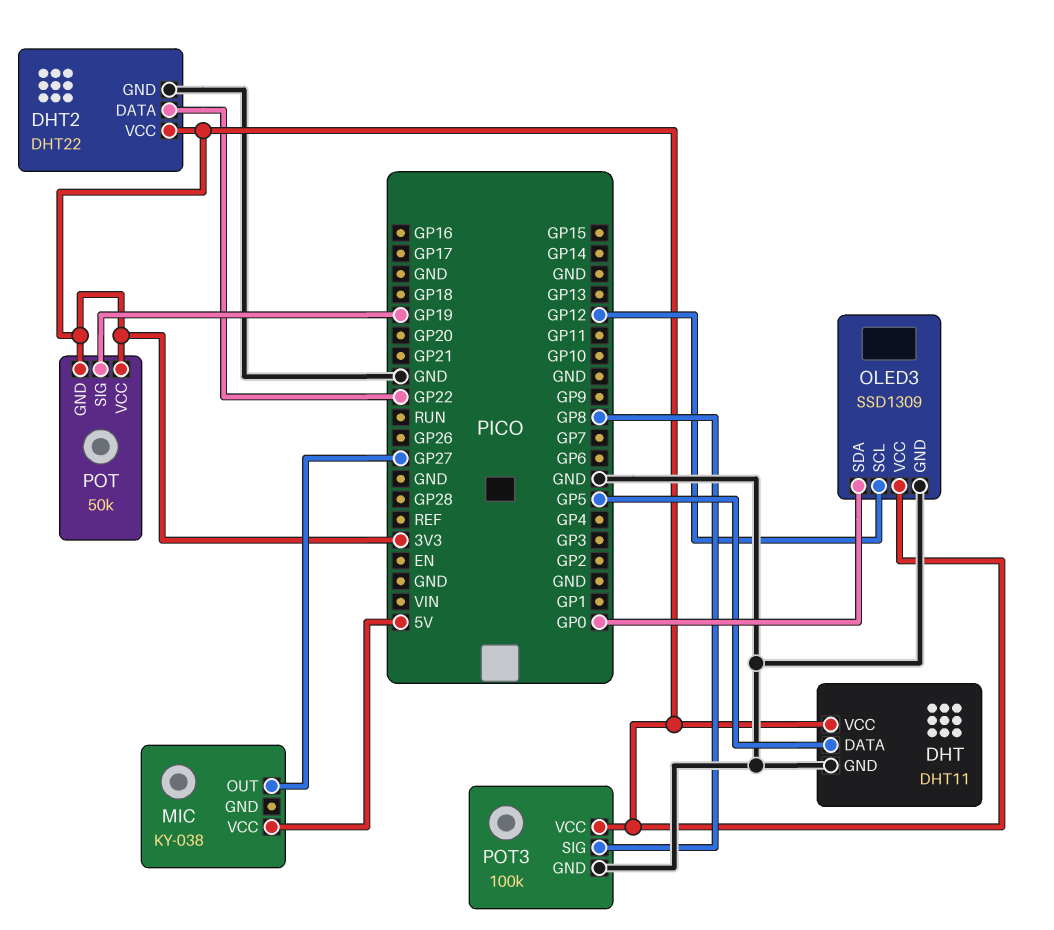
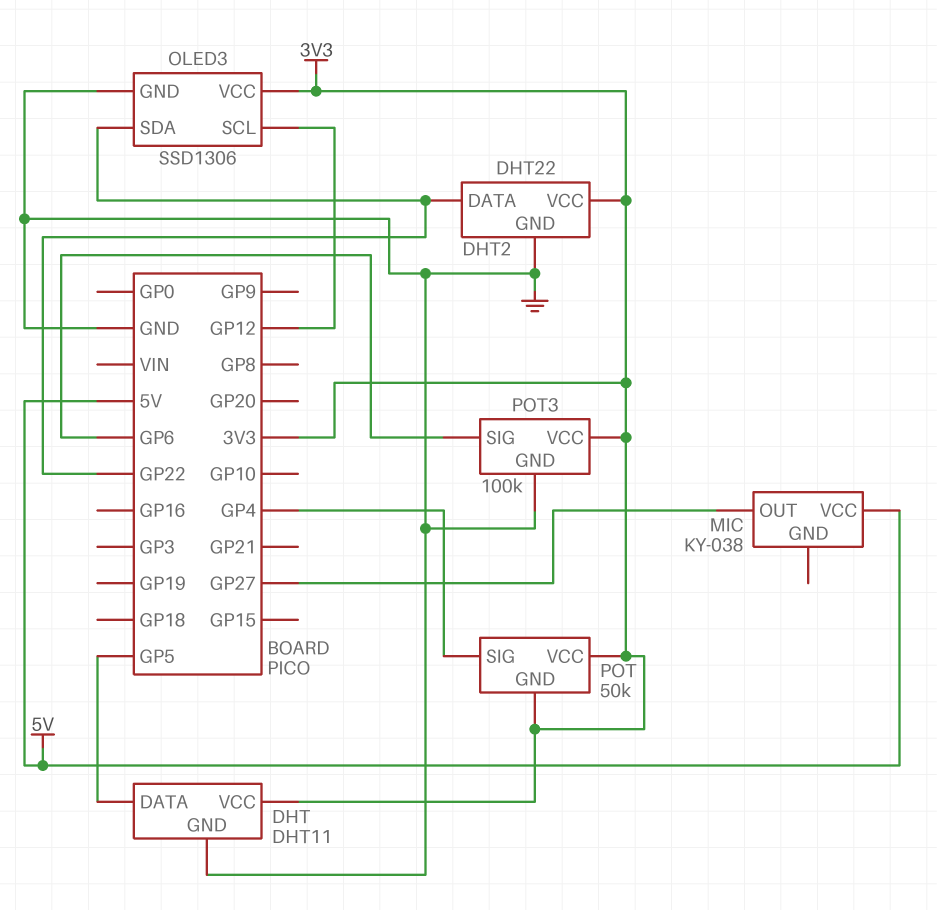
OLED3: SSD1309 -> SSD1306
OLED3 pin SDA: GP0 -> GP22
POT pin SIG: GP19 -> GP4
POT3 pin SIG: GP8 -> GP6

